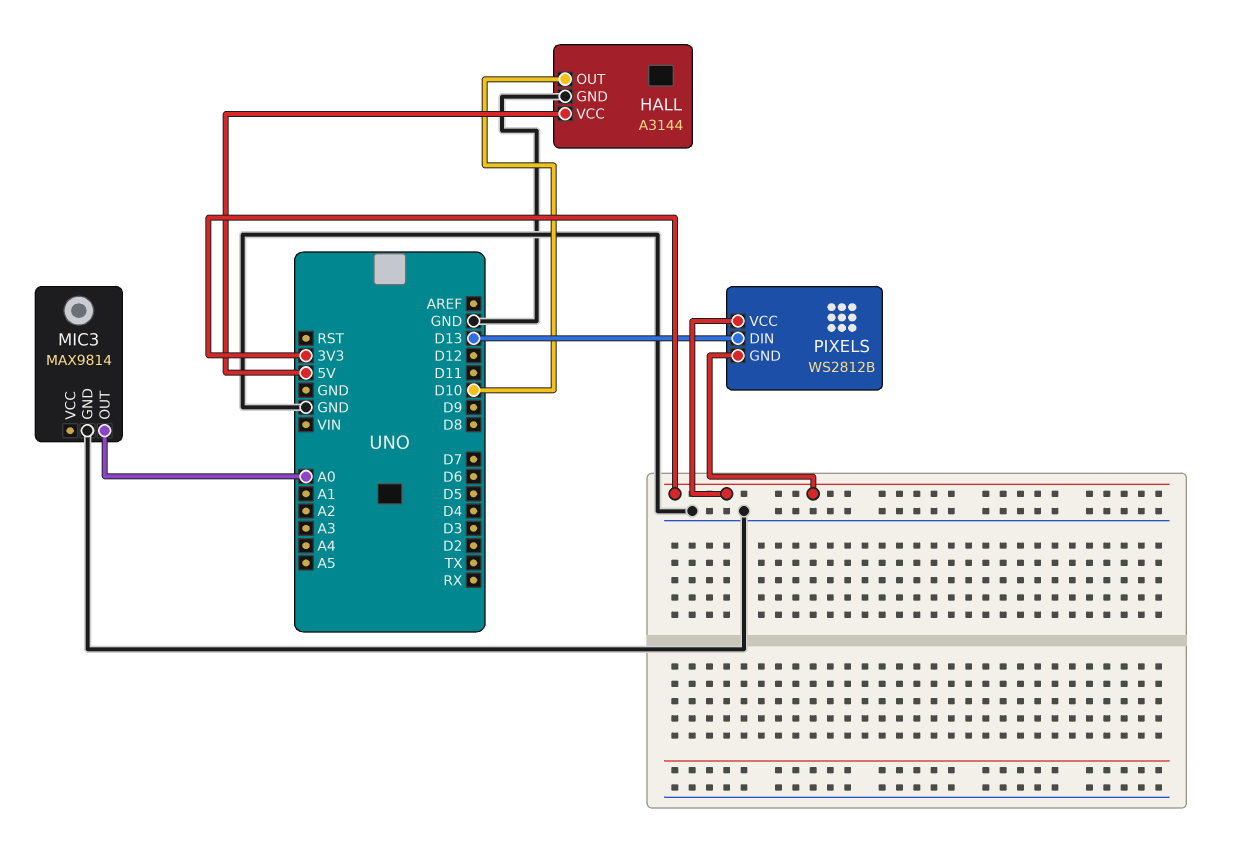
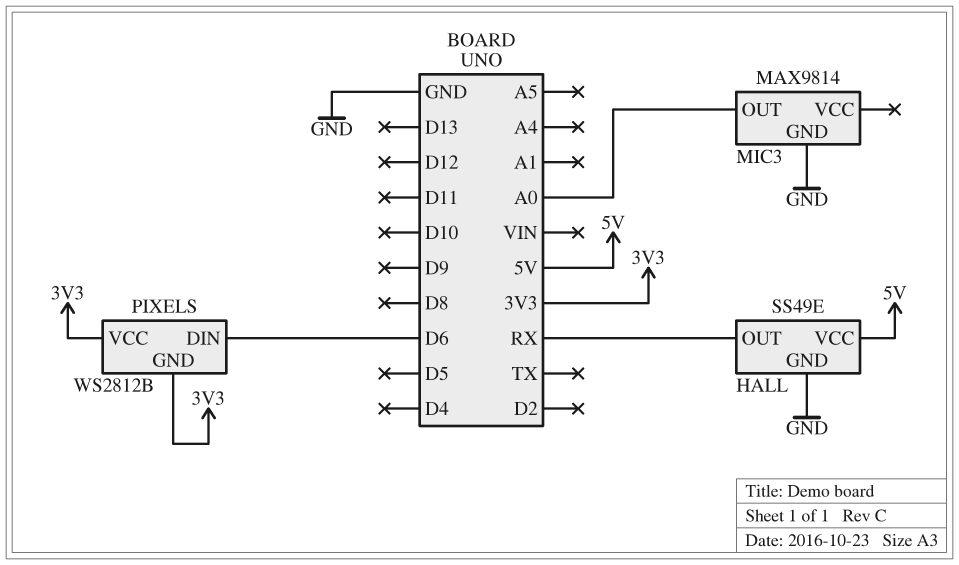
HALL: A3144 -> SS49E
HALL pin OUT: D10 -> RX
PIXELS pin DIN: D13 -> D6

